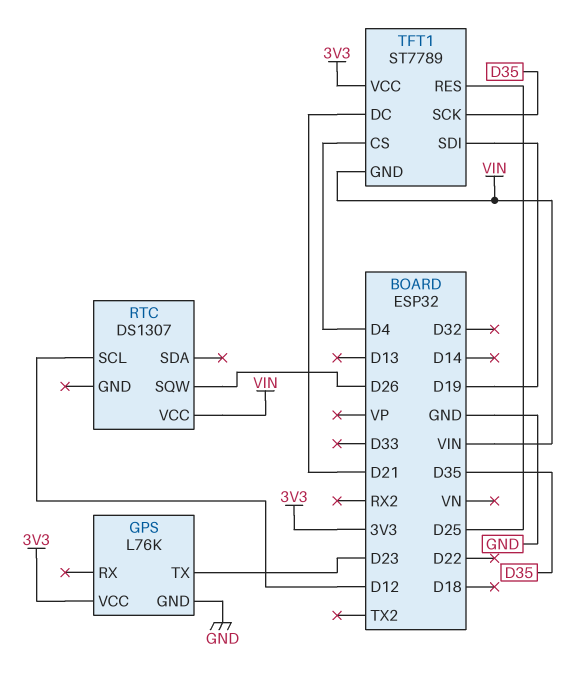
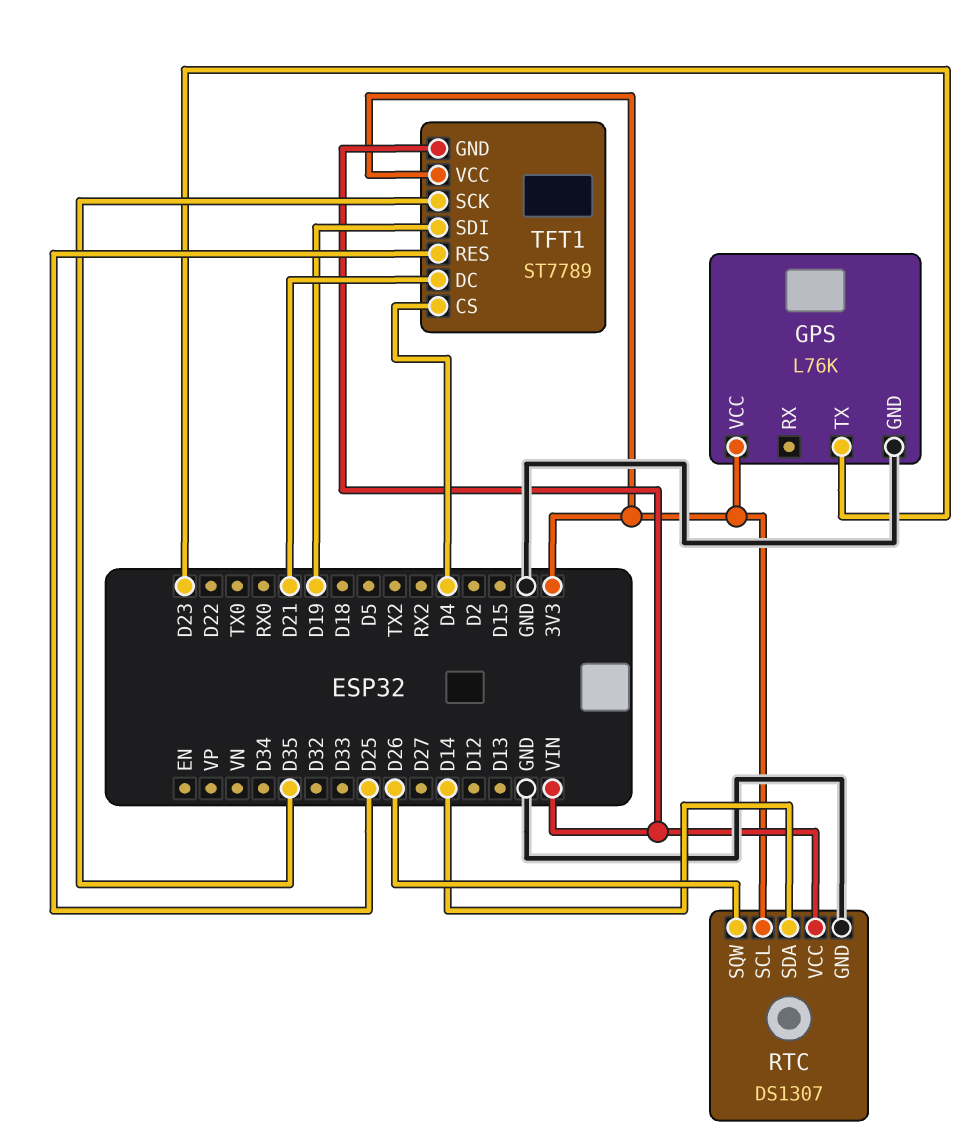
RTC pin GND: none -> GND
RTC pin SCL: D12 -> 3V3
RTC pin SDA: none -> D14

